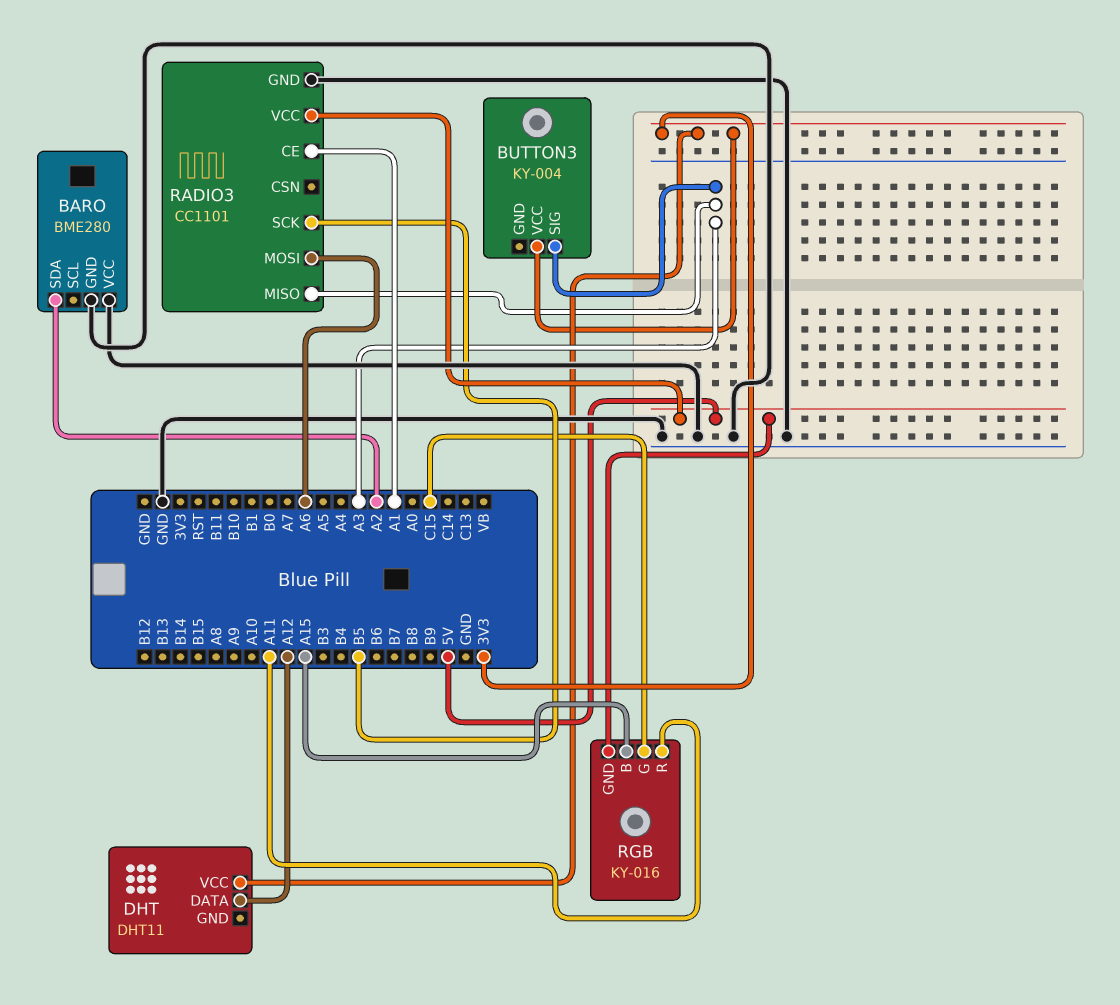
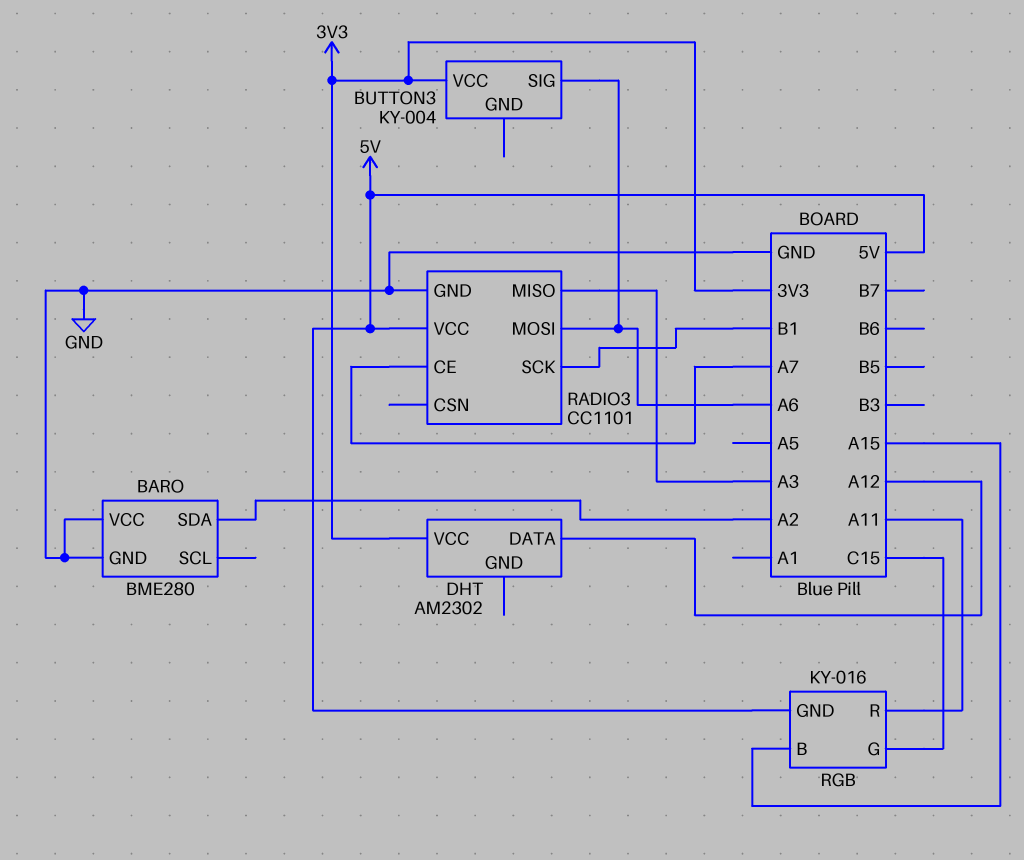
BUTTON3 pin SIG: A3 -> A6
DHT: DHT11 -> AM2302
RADIO3 pin CE: A1 -> A7
RADIO3 pin SCK: B5 -> B1

